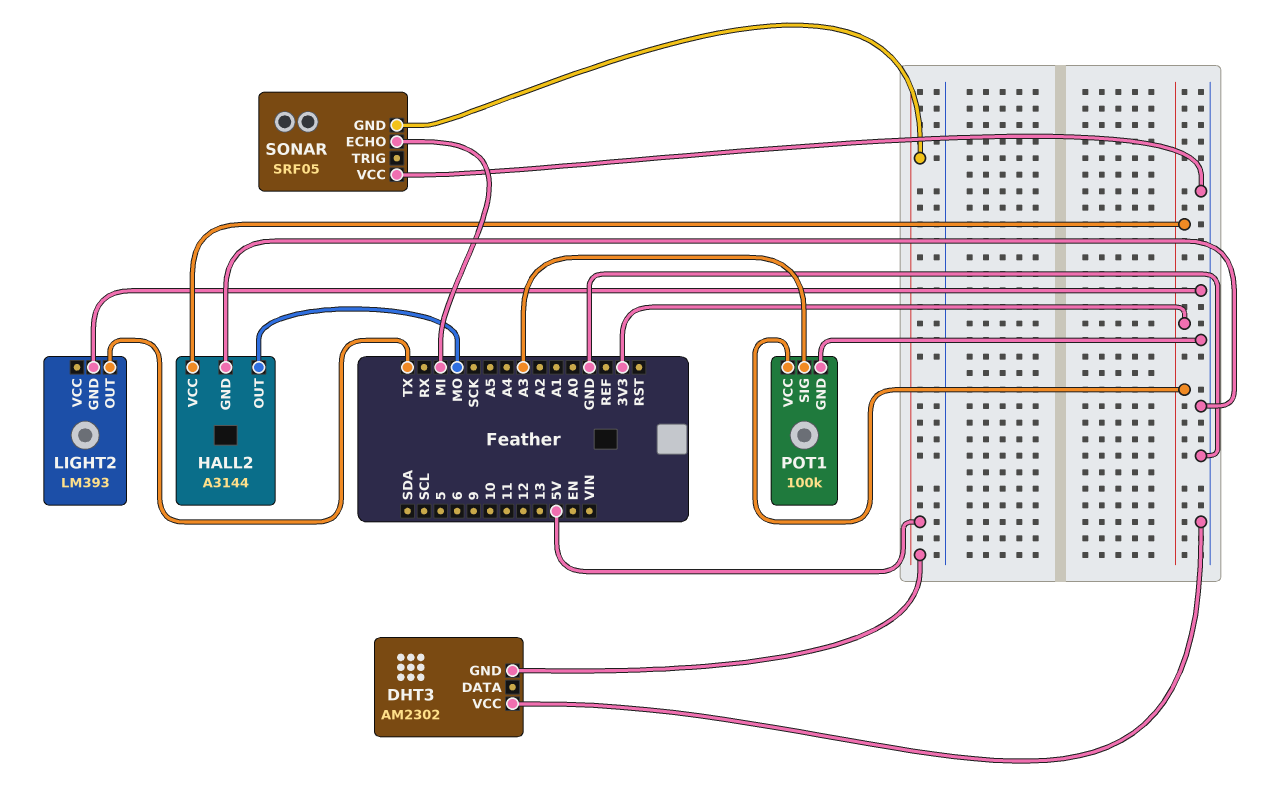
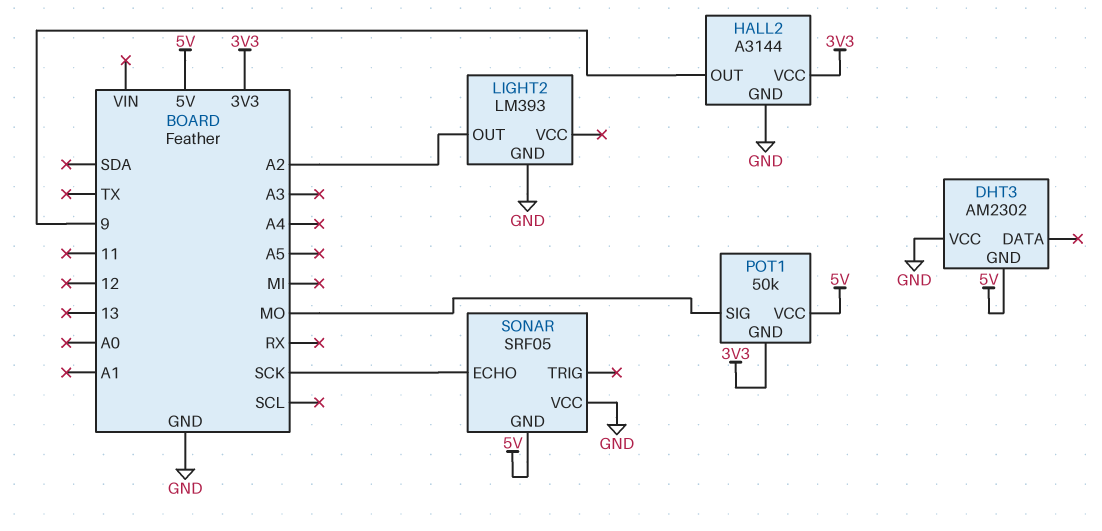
HALL2 pin OUT: MO -> 9
LIGHT2 pin OUT: TX -> A2
POT1: 100k -> 50k
POT1 pin GND: GND -> 3V3
POT1 pin SIG: A3 -> MO
POT1 pin VCC: 3V3 -> 5V
SONAR pin ECHO: MI -> SCK

